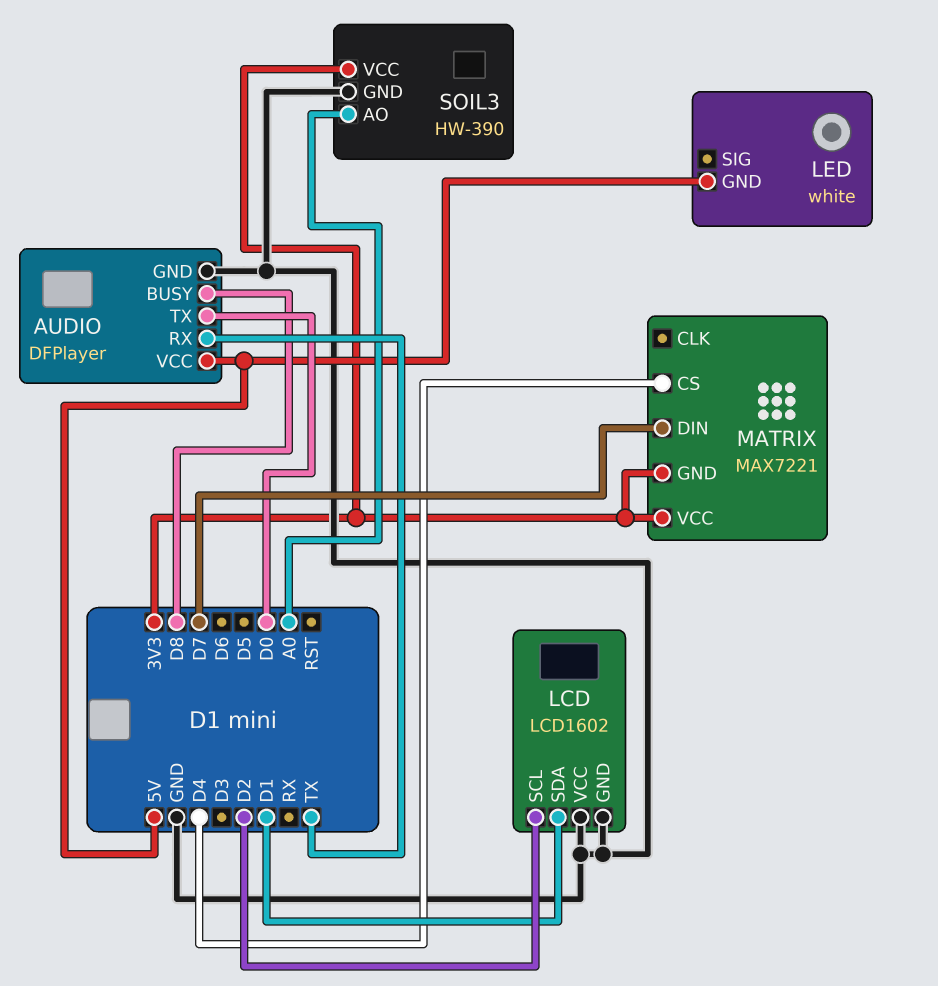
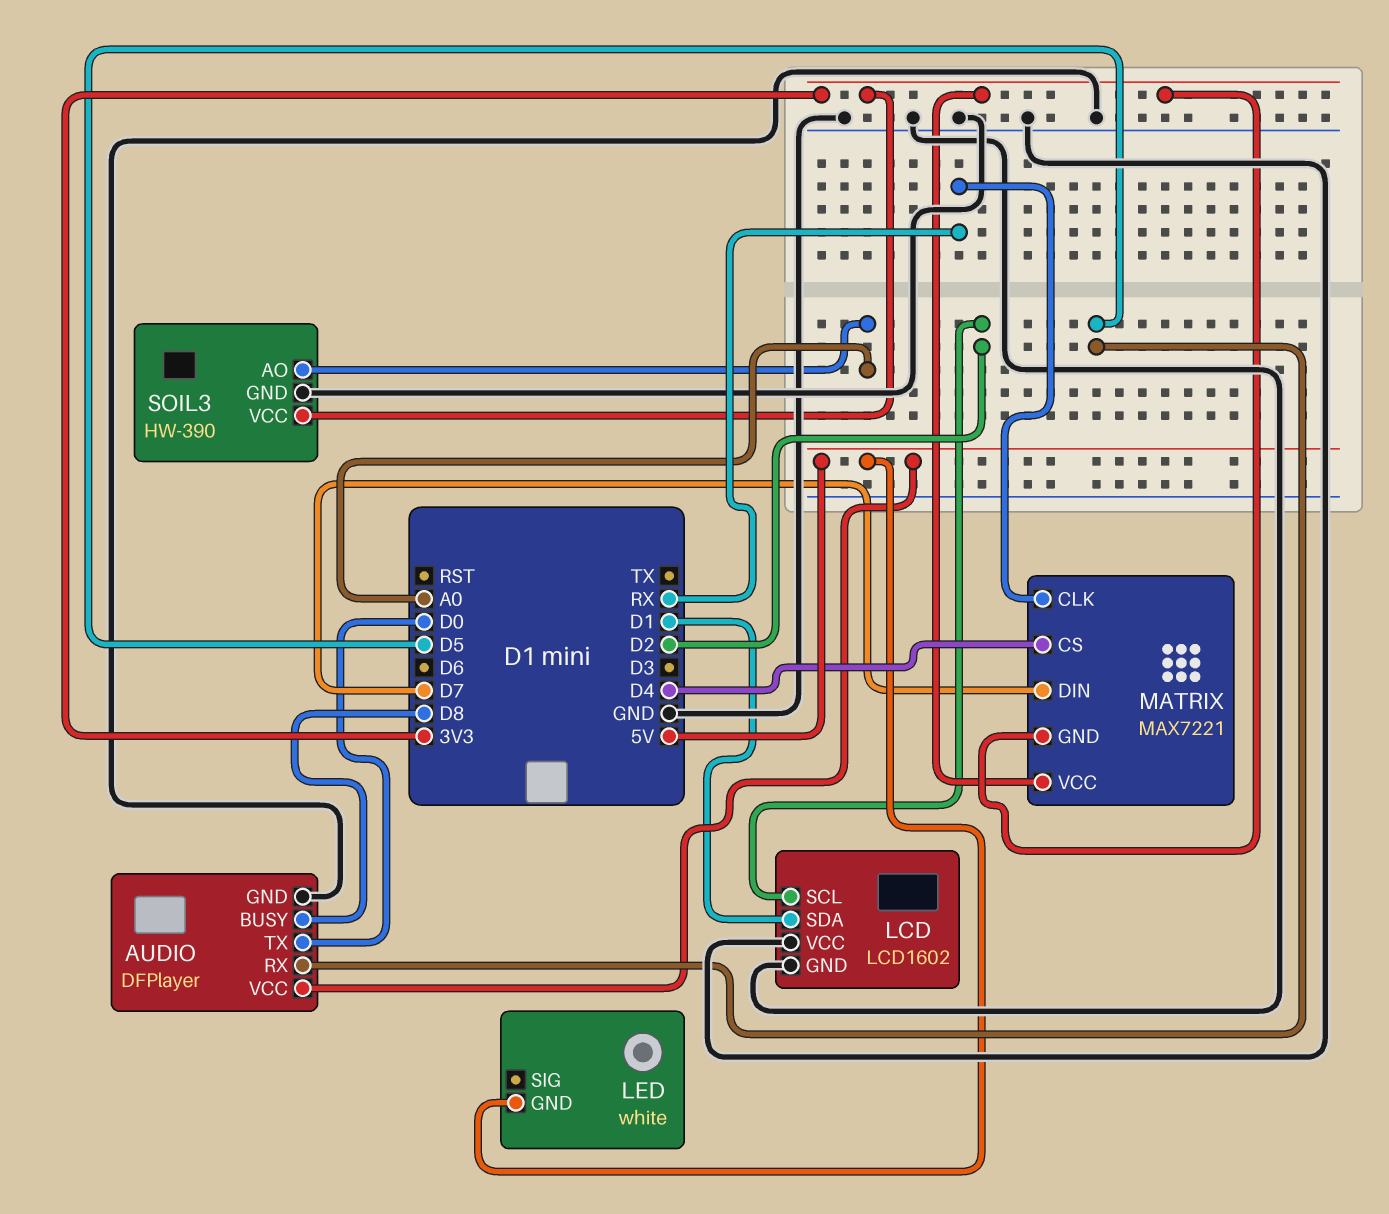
AUDIO pin RX: TX -> D5
MATRIX pin CLK: none -> RX

